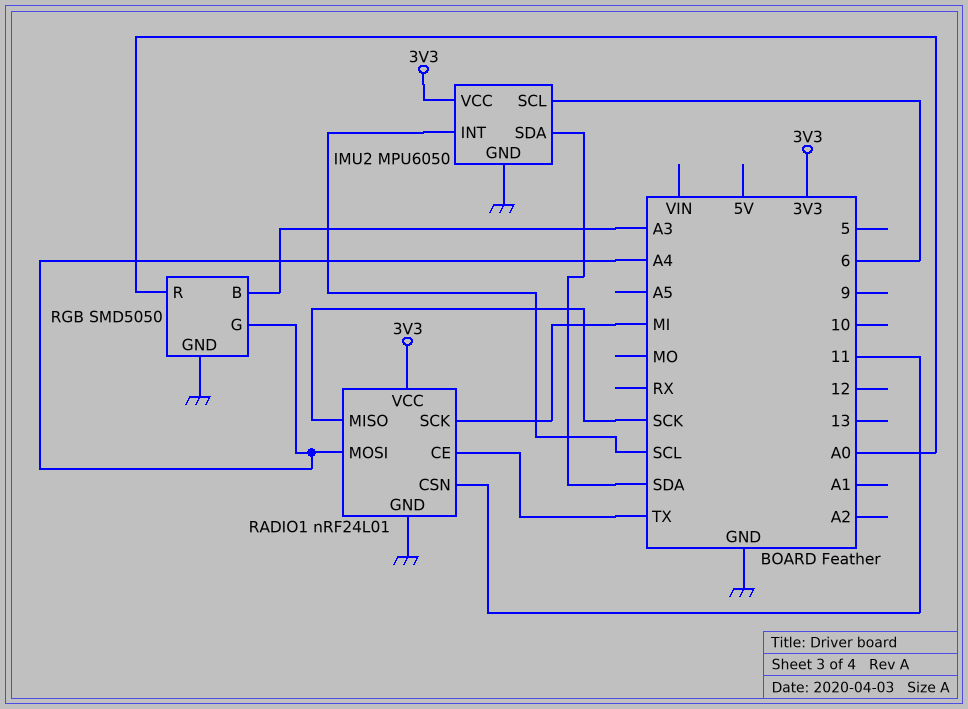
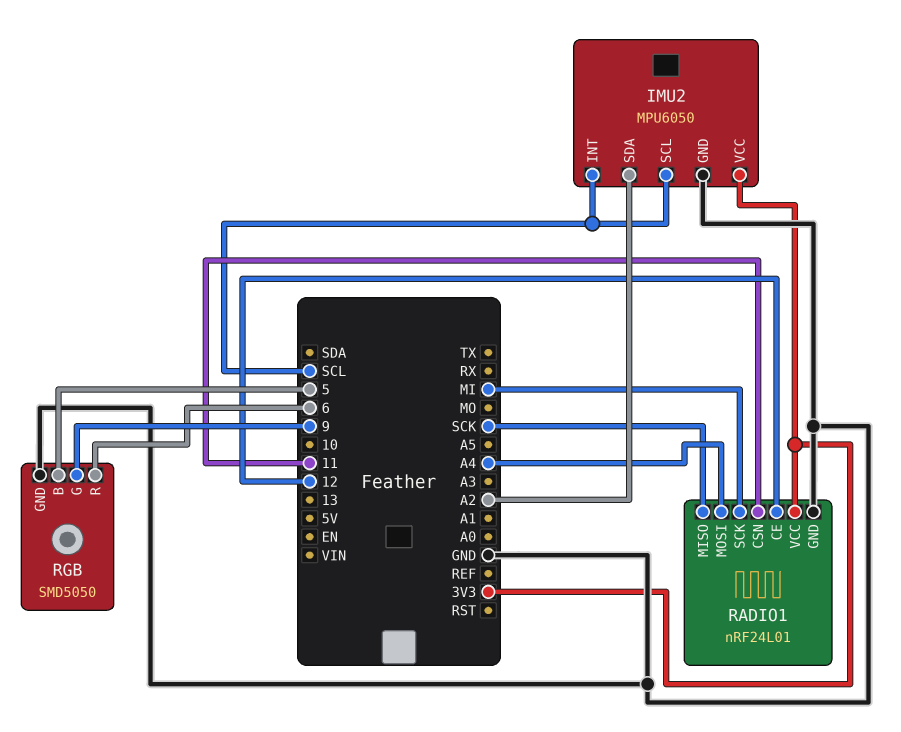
IMU2 pin SCL: 6 -> SCL
IMU2 pin SDA: SDA -> A2
RADIO1 pin CE: TX -> 12
RGB pin B: A3 -> 5
RGB pin G: A4 -> 9
RGB pin R: A0 -> 6

